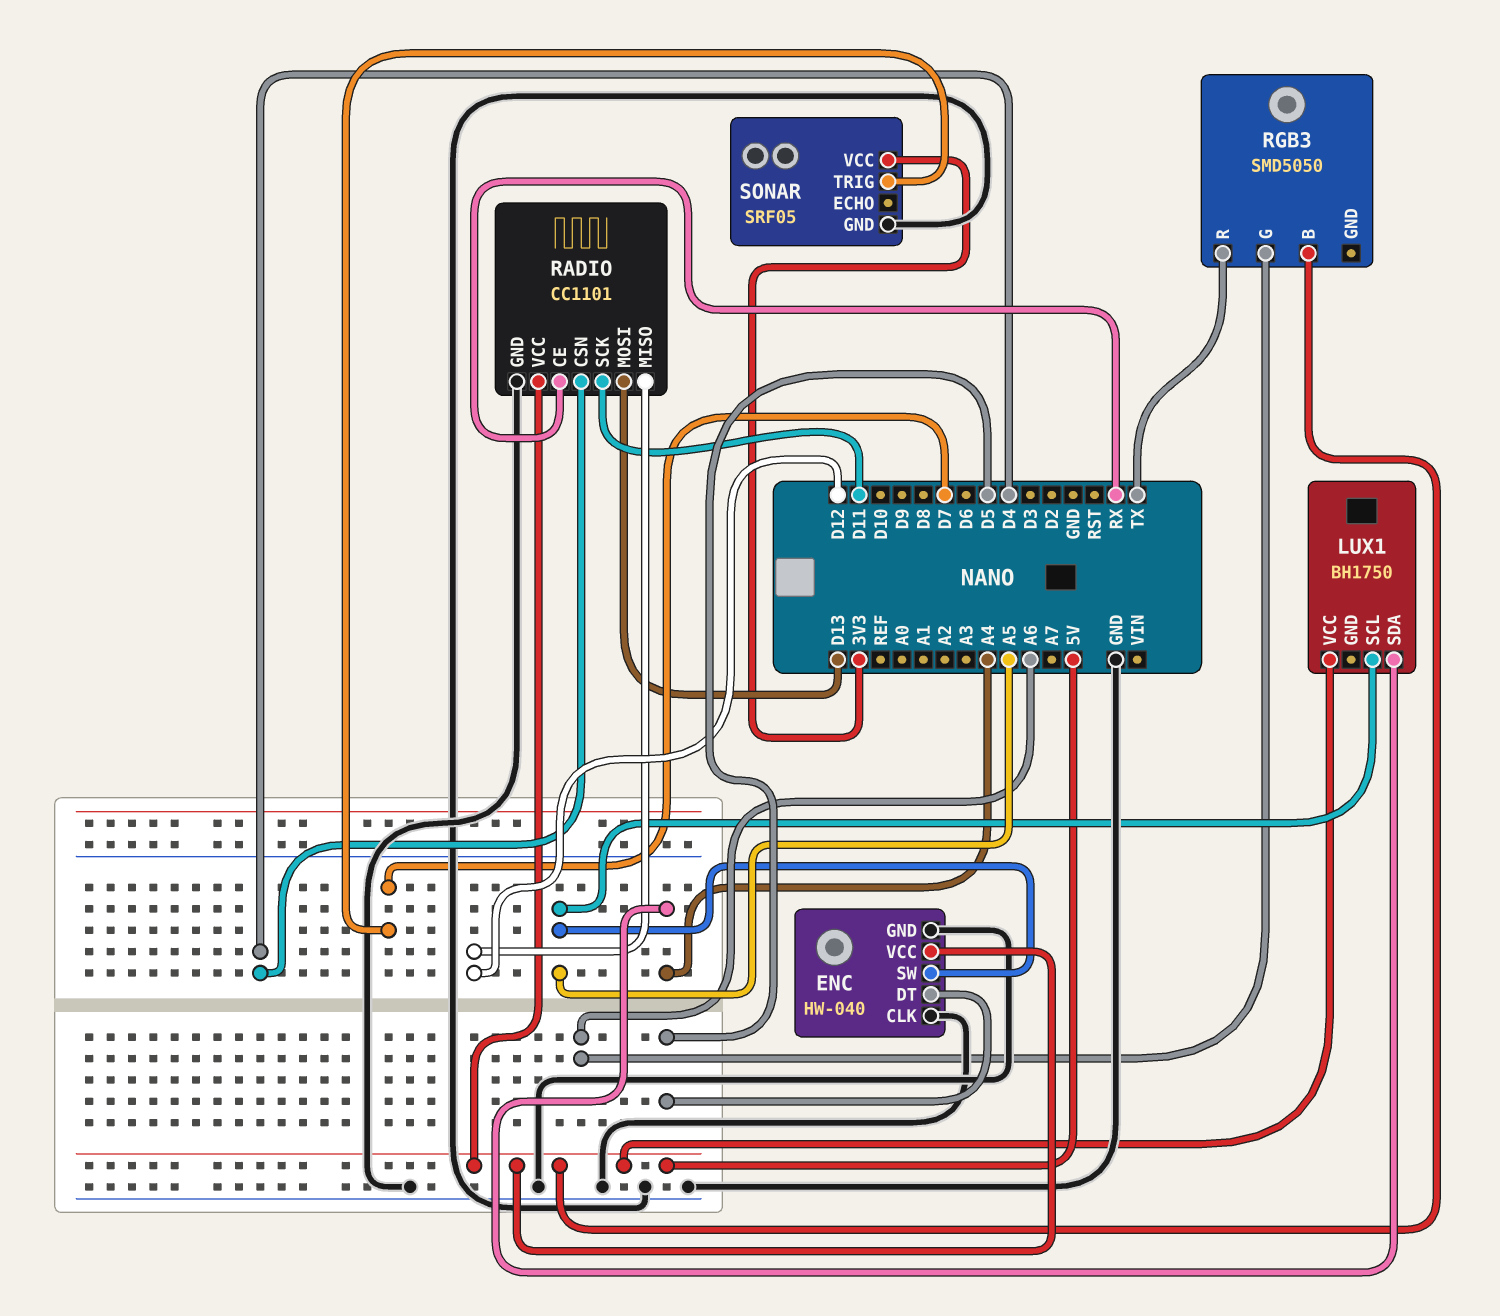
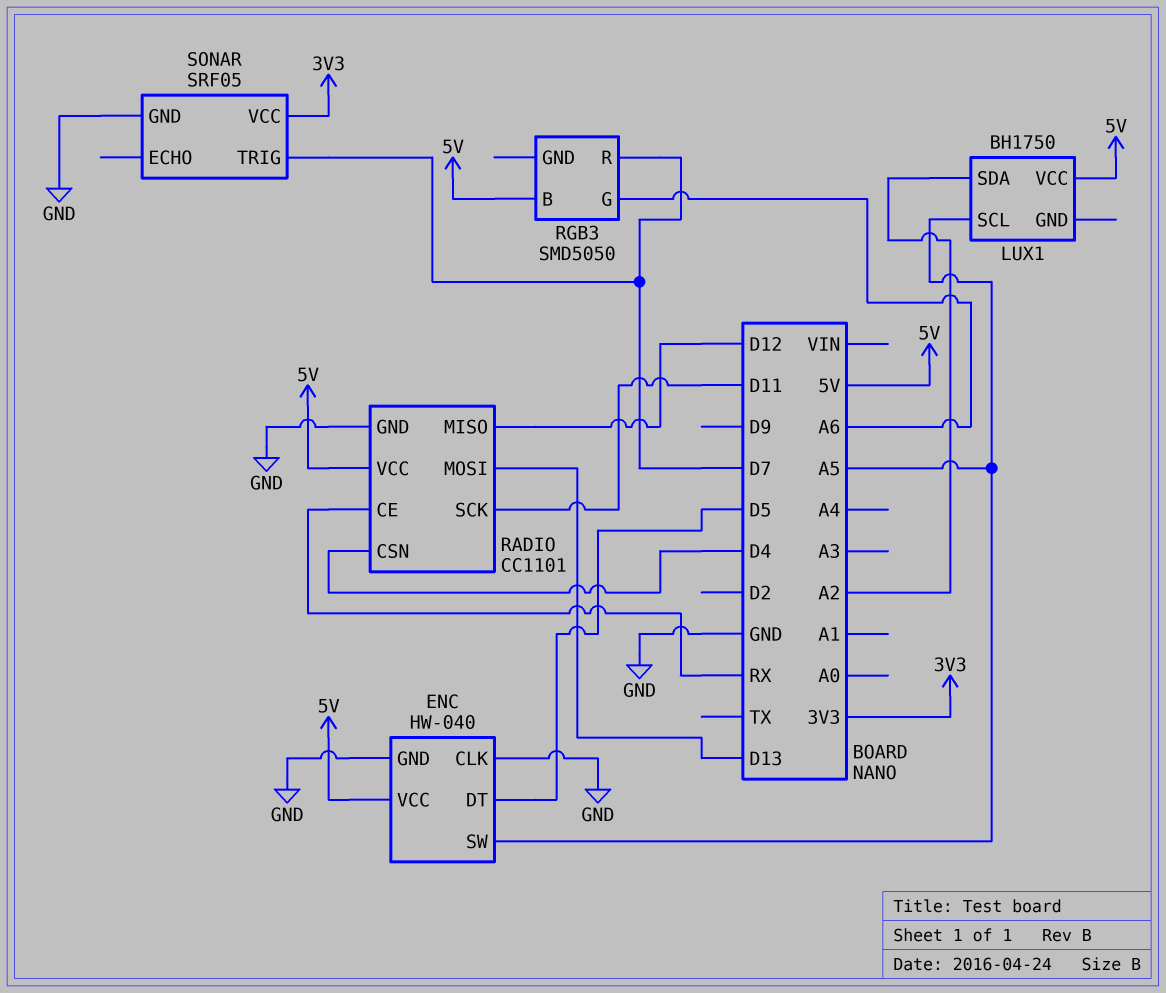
LUX1 pin SDA: A4 -> A2
RGB3 pin R: TX -> D7

